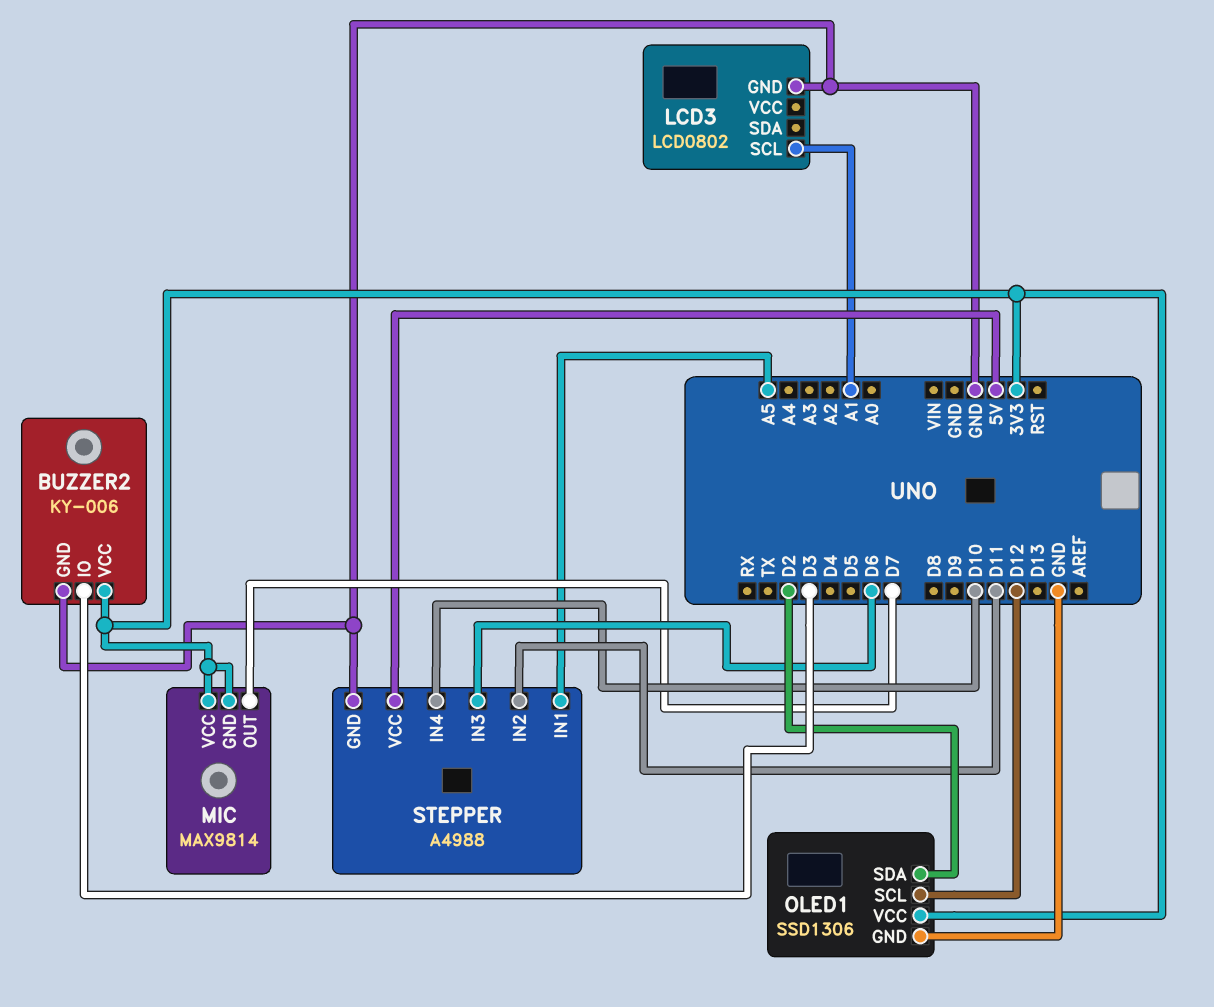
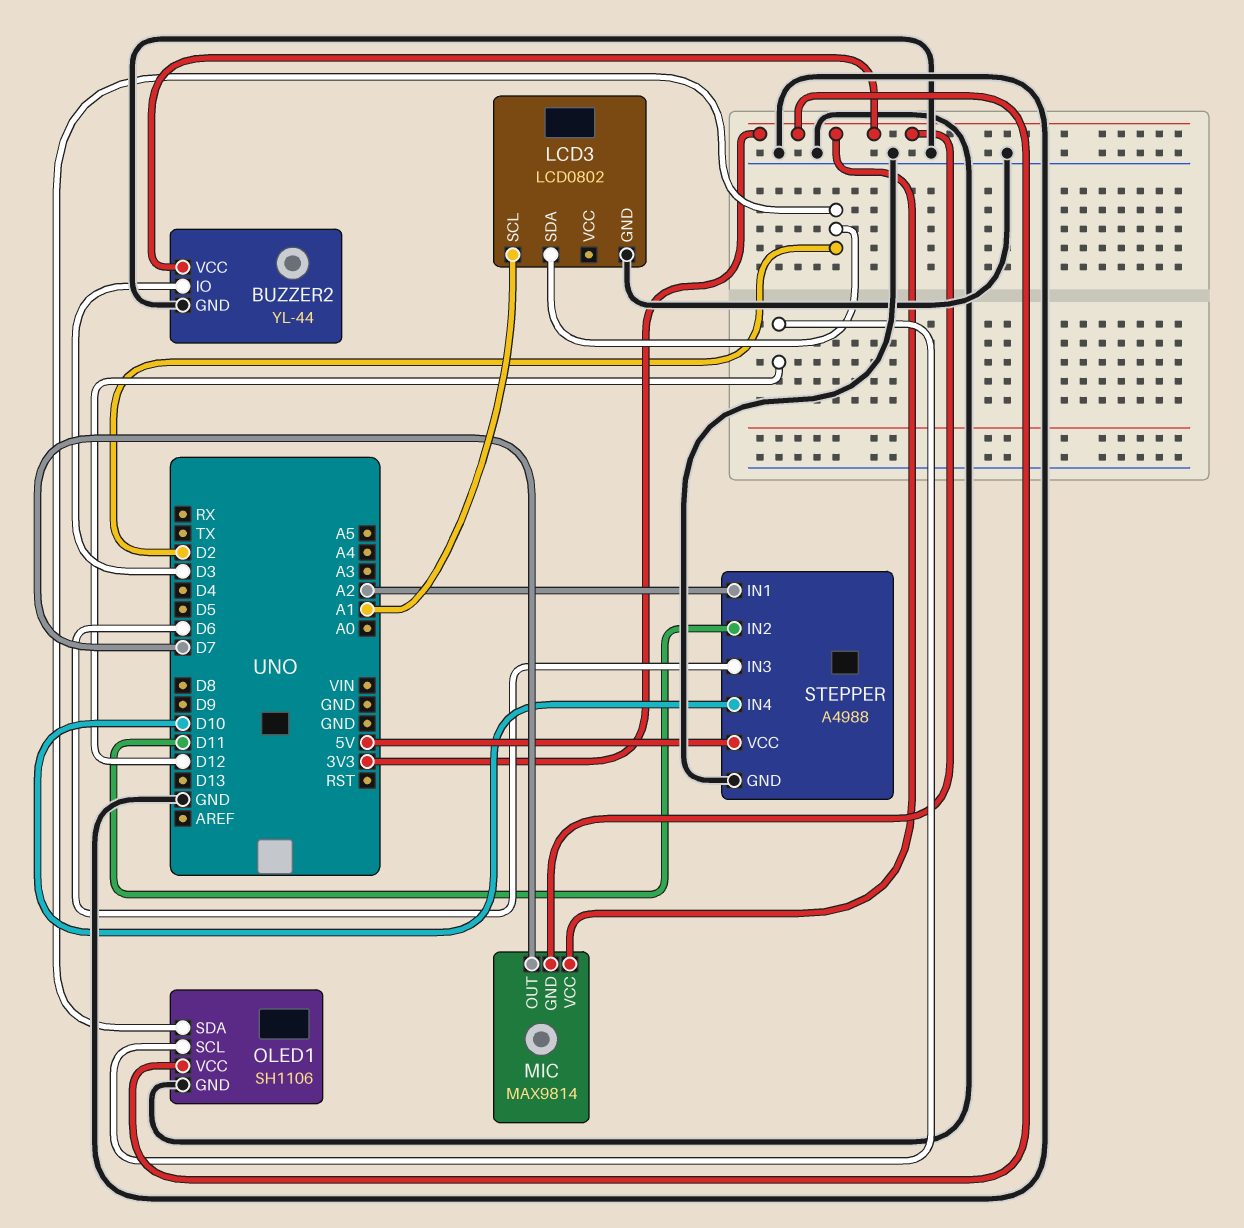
BUZZER2: KY-006 -> YL-44
LCD3 pin SDA: none -> D2
OLED1: SSD1306 -> SH1106
STEPPER pin IN1: A5 -> A2

